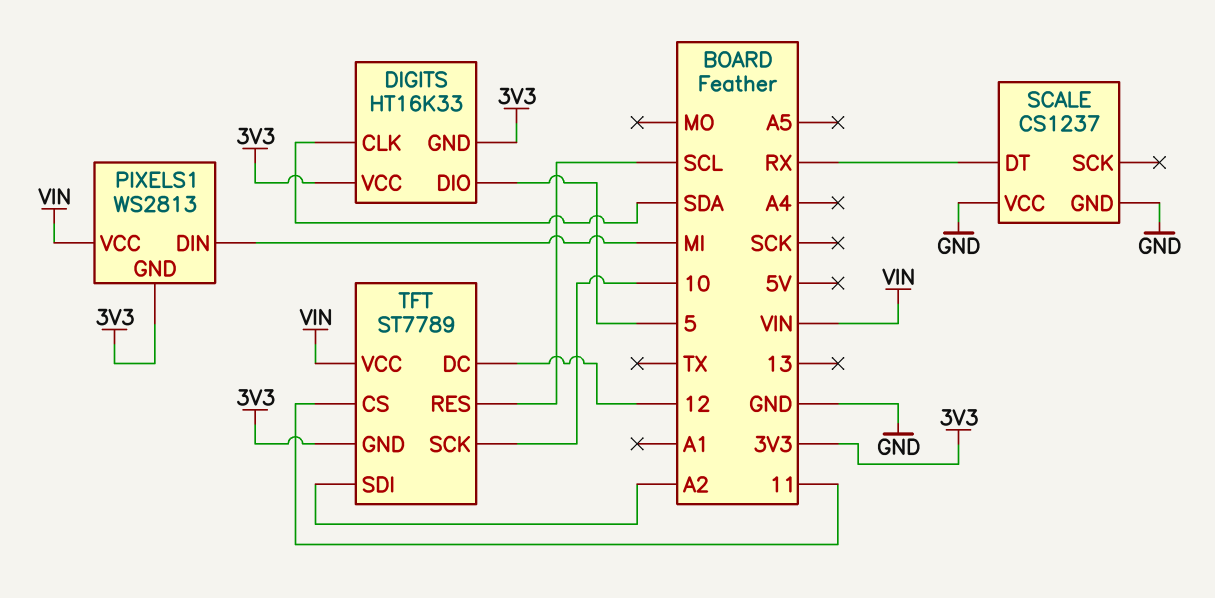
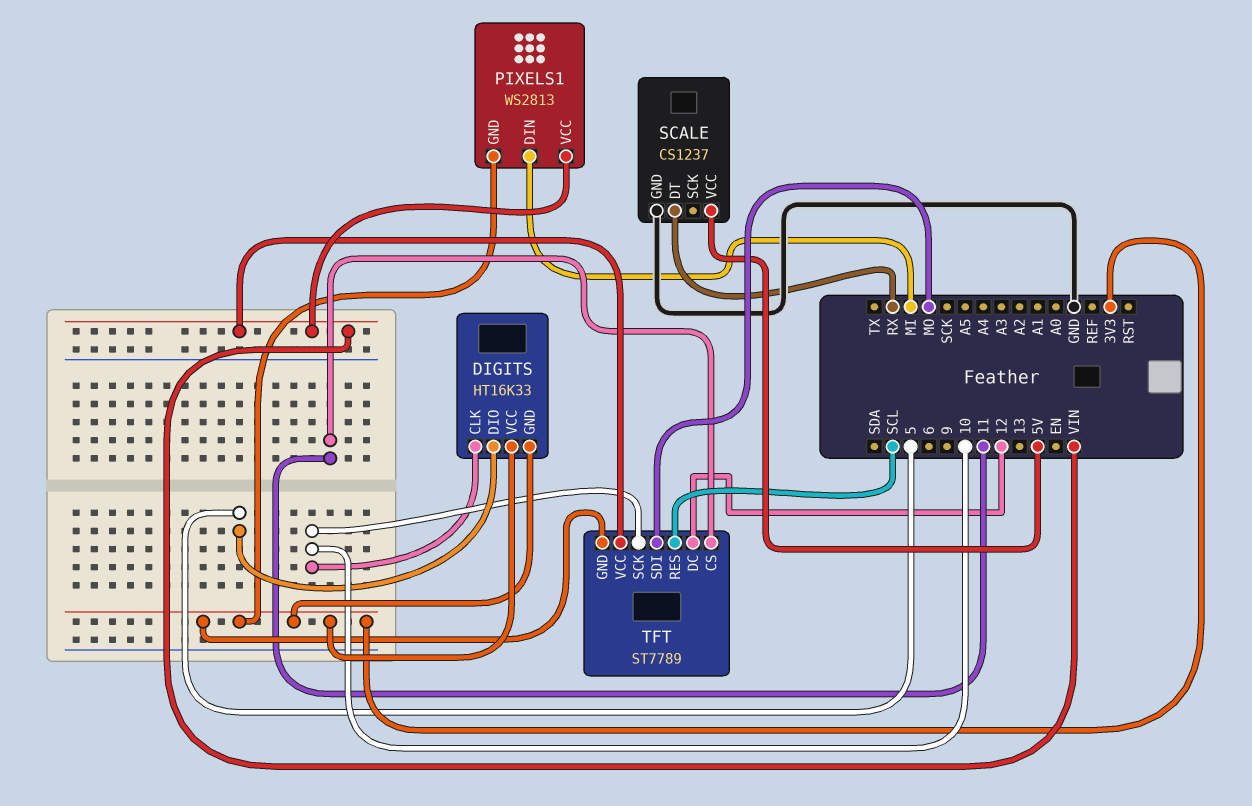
DIGITS pin CLK: SDA -> 10
SCALE pin VCC: GND -> 5V
TFT pin SDI: A2 -> MO

